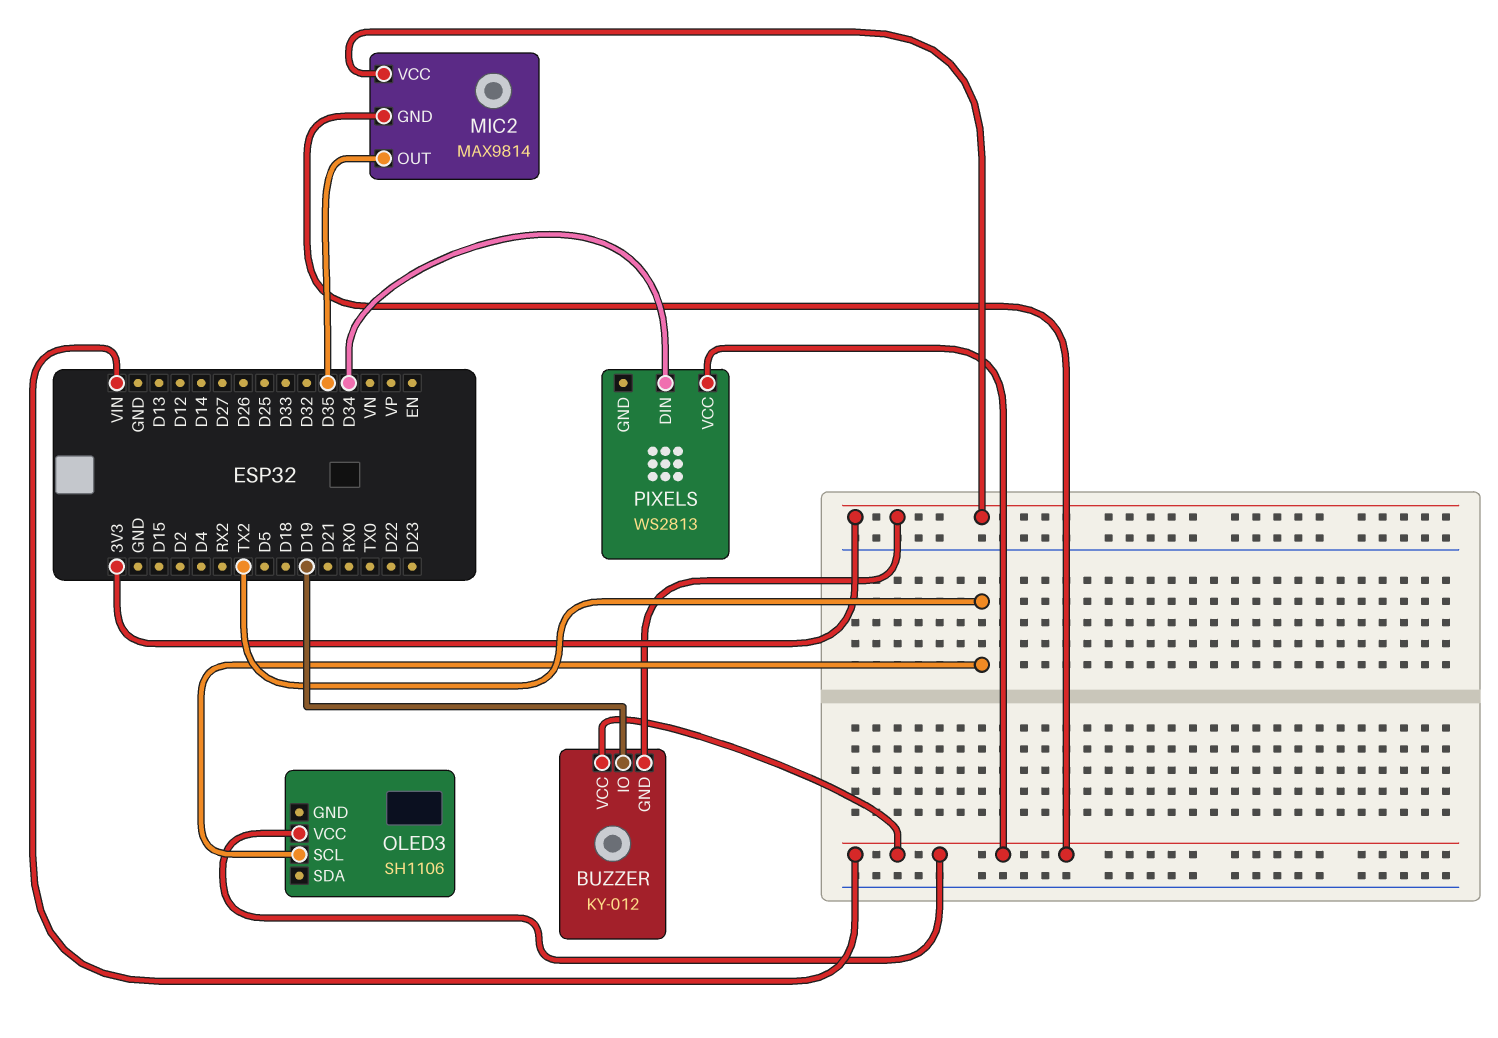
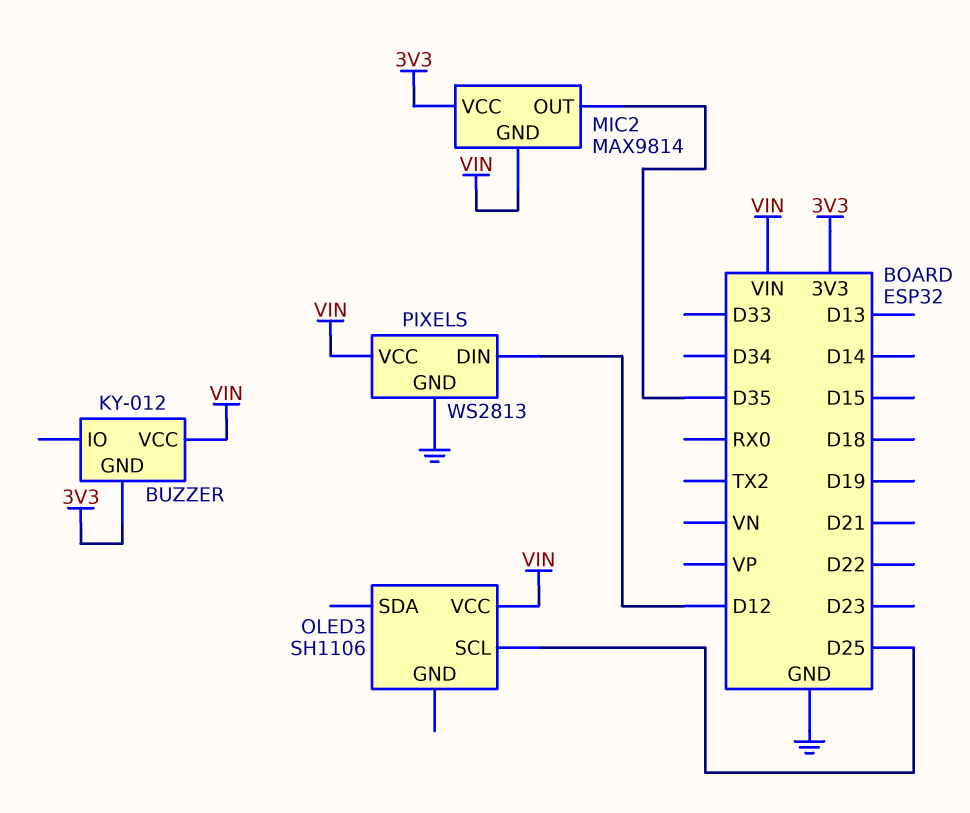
BUZZER pin IO: D19 -> none
OLED3 pin SCL: TX2 -> D25
PIXELS pin DIN: D34 -> D12
PIXELS pin GND: none -> GND

